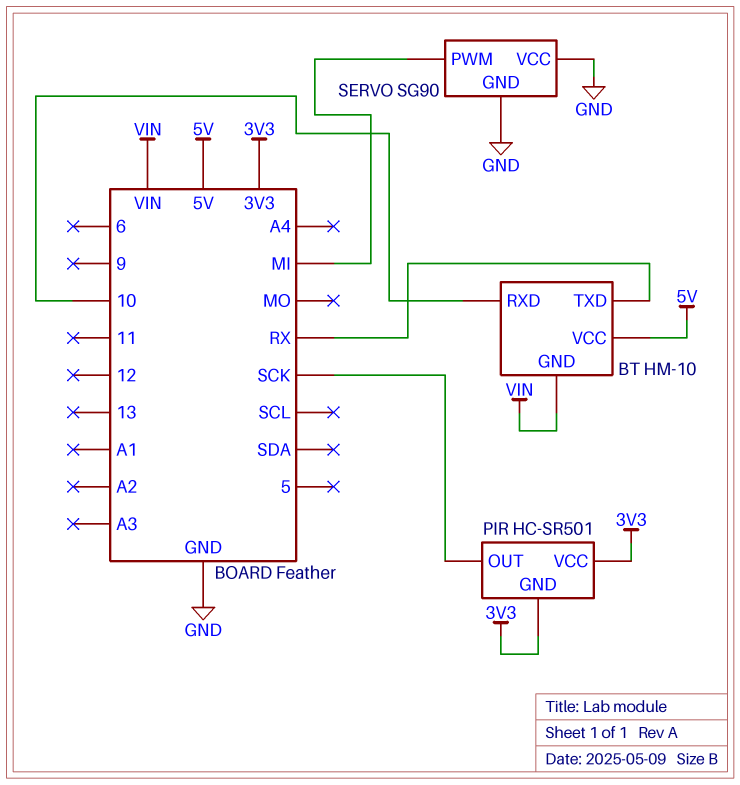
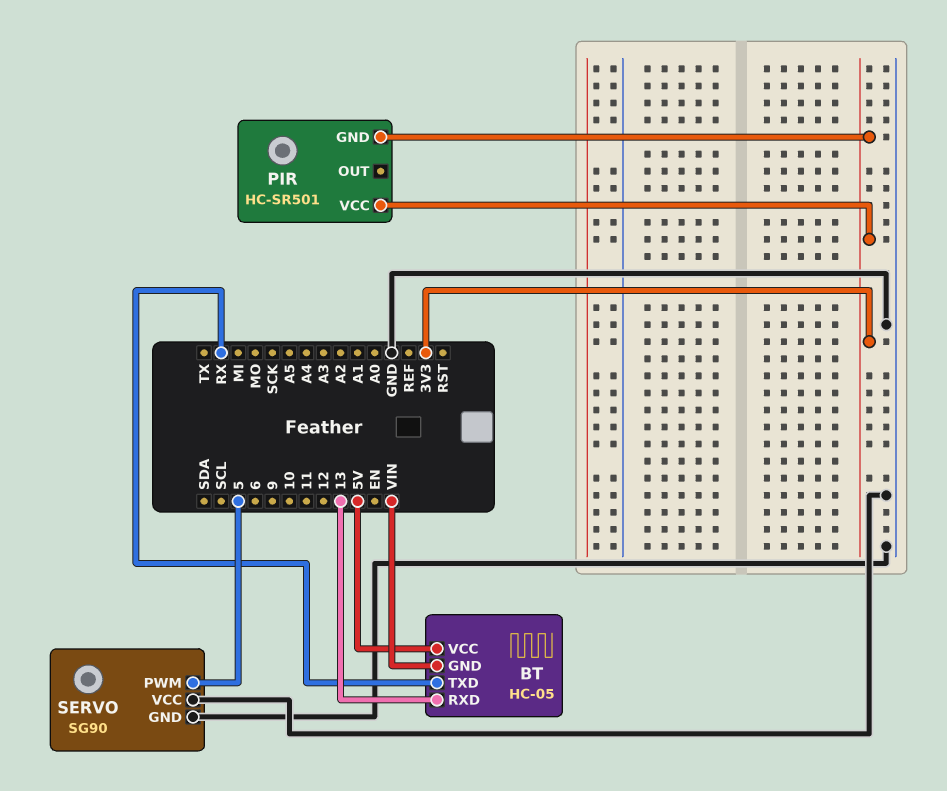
BT: HM-10 -> HC-05
BT pin RXD: 10 -> 13
PIR pin OUT: SCK -> none
SERVO pin PWM: MI -> 5

